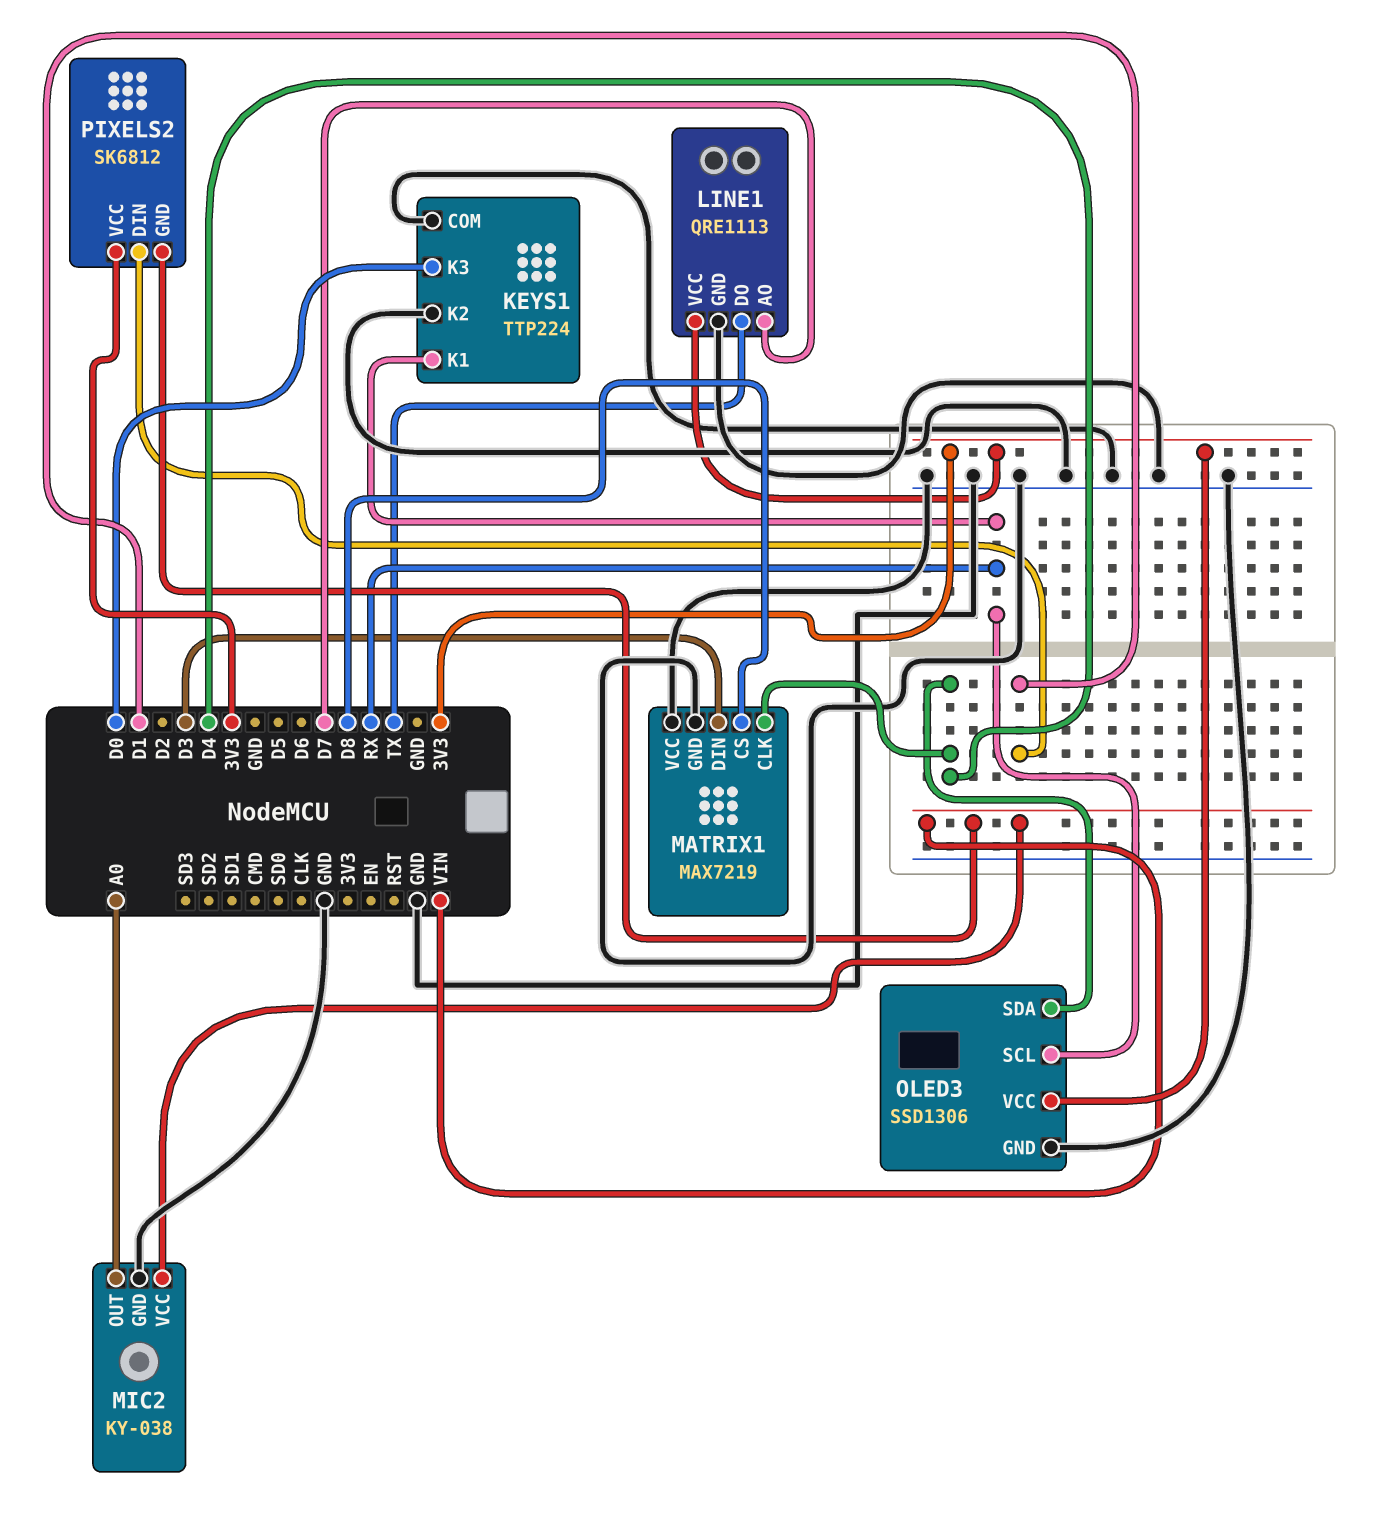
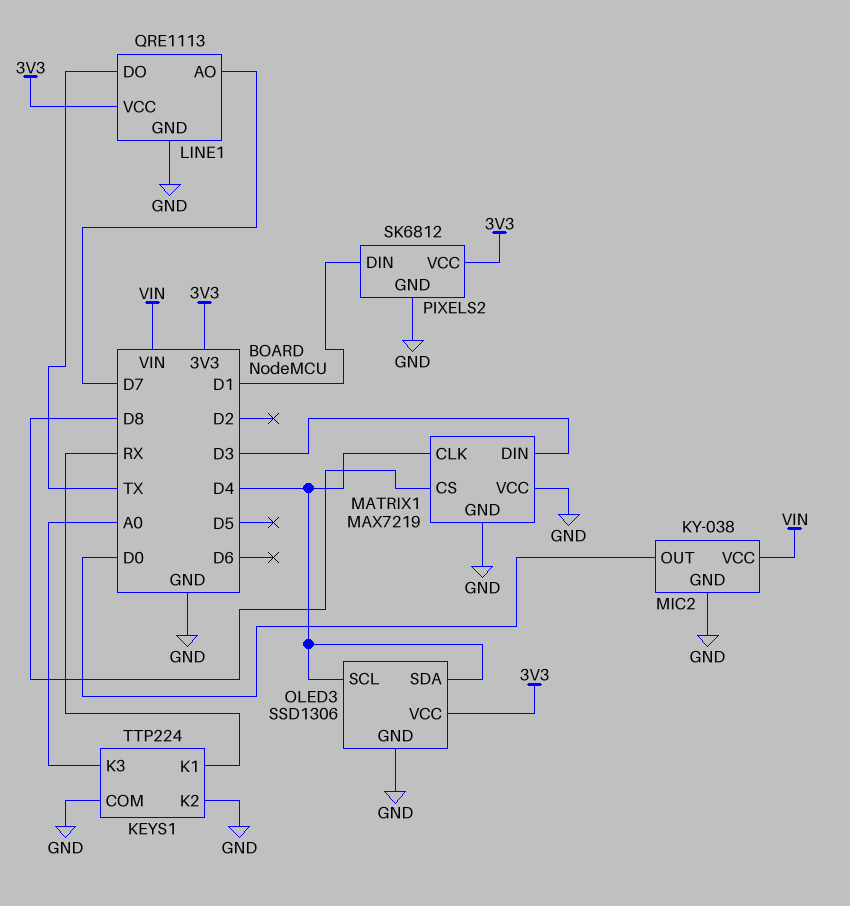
KEYS1 pin K3: D0 -> A0
MIC2 pin OUT: A0 -> D0
OLED3 pin SCL: RX -> D4
PIXELS2 pin GND: VIN -> GND

